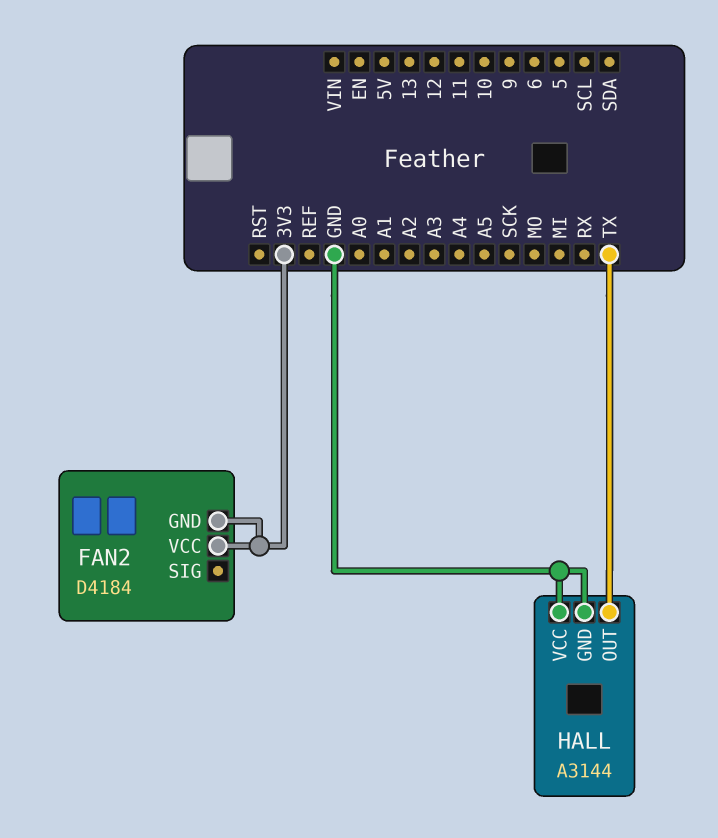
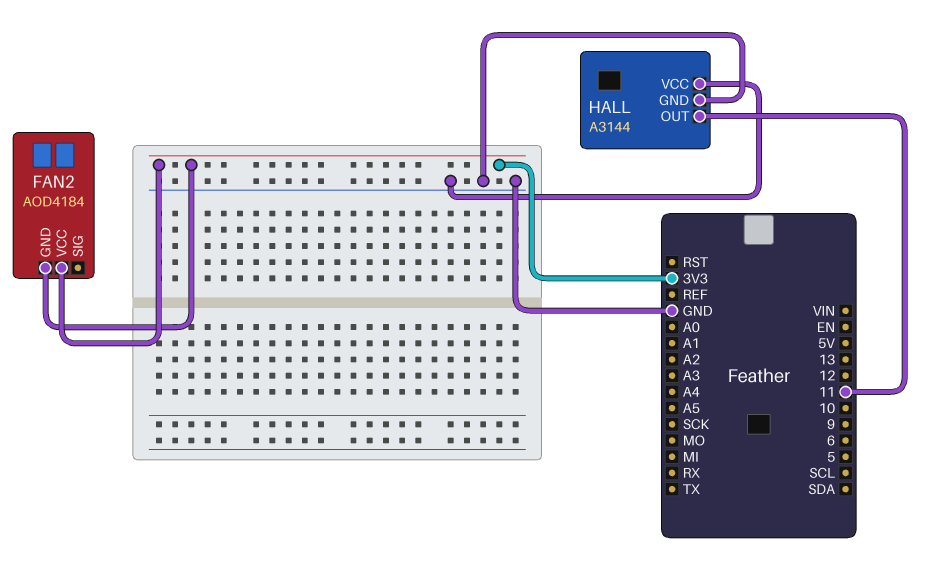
FAN2: D4184 -> AOD4184
HALL pin OUT: TX -> 11

